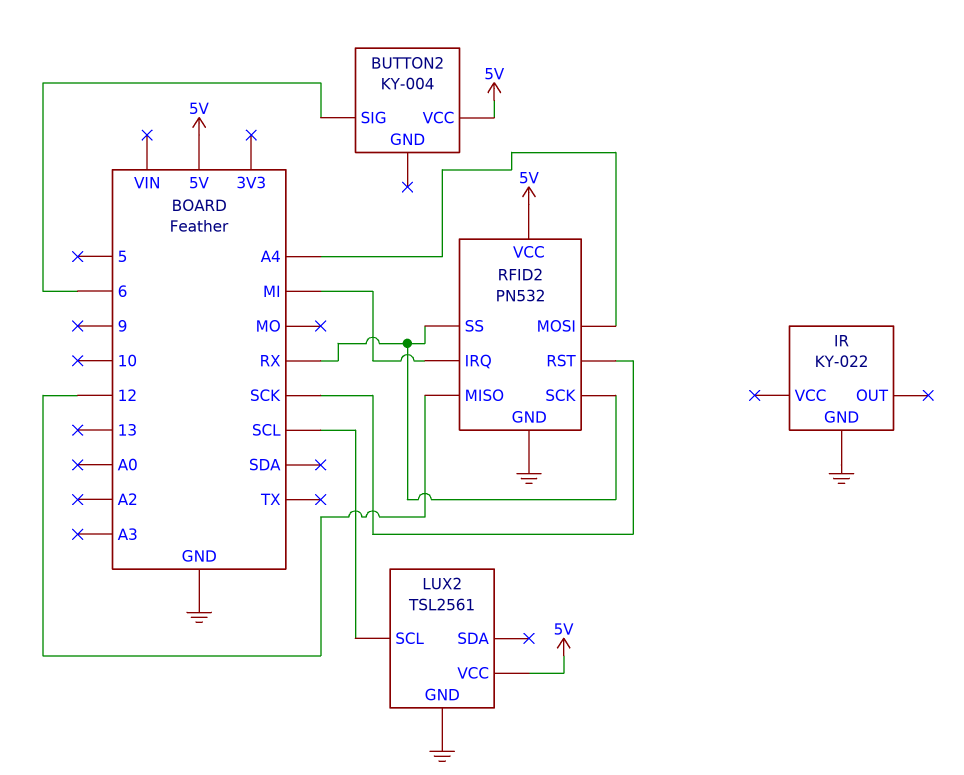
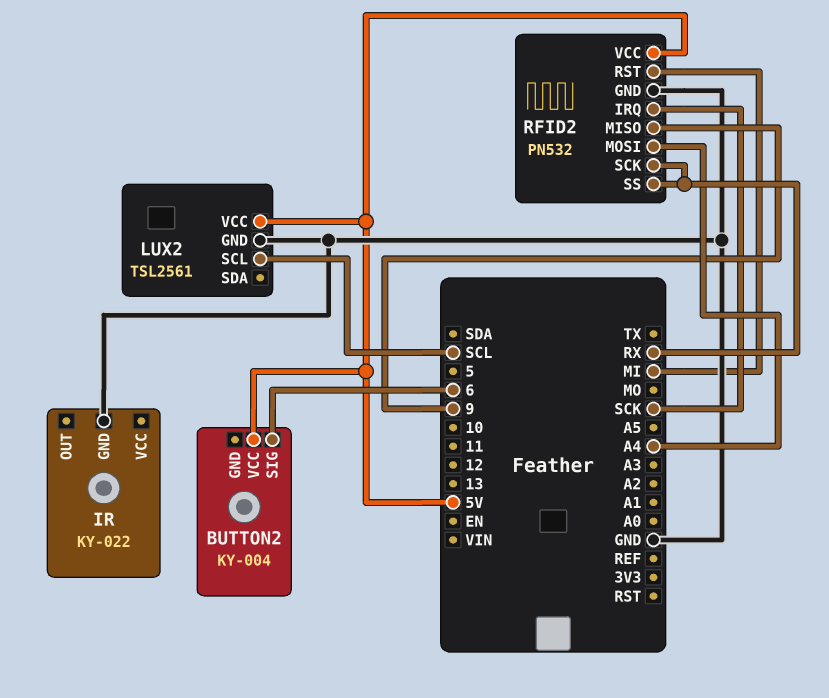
RFID2 pin IRQ: MI -> SCK
RFID2 pin MISO: 12 -> 9
RFID2 pin RST: SCK -> MI

